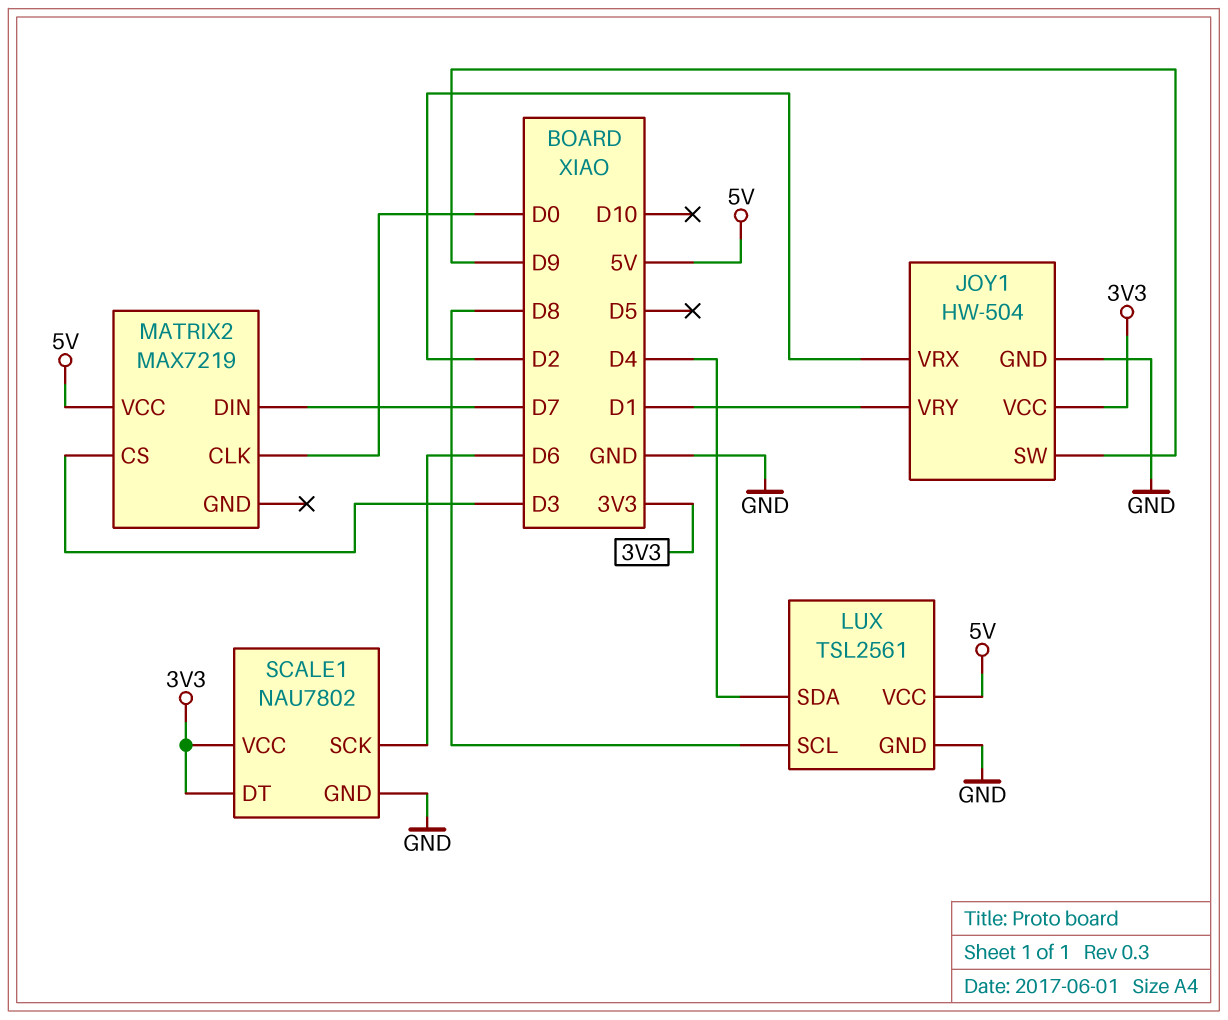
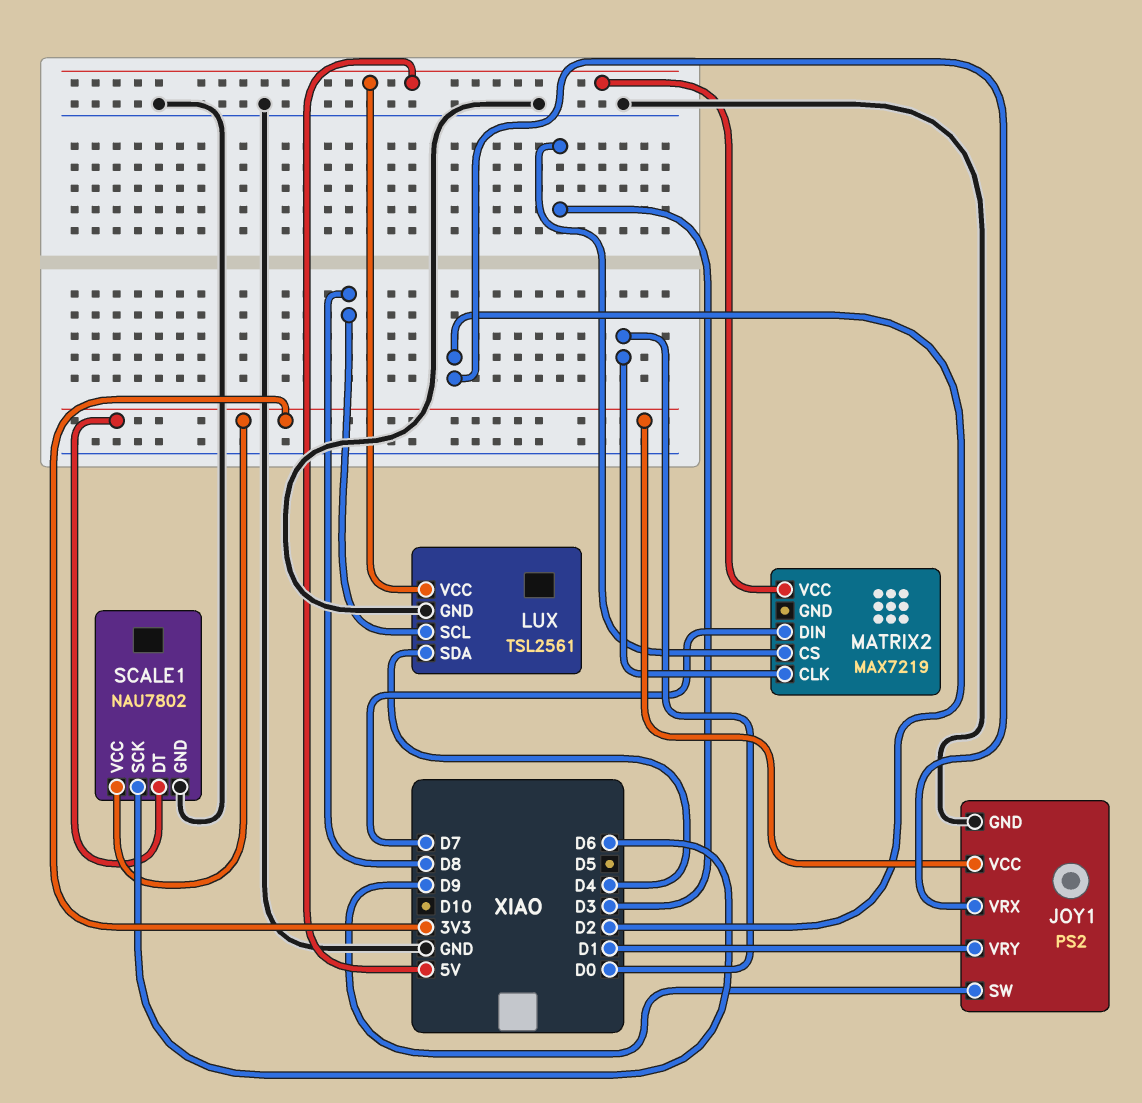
JOY1: HW-504 -> PS2

